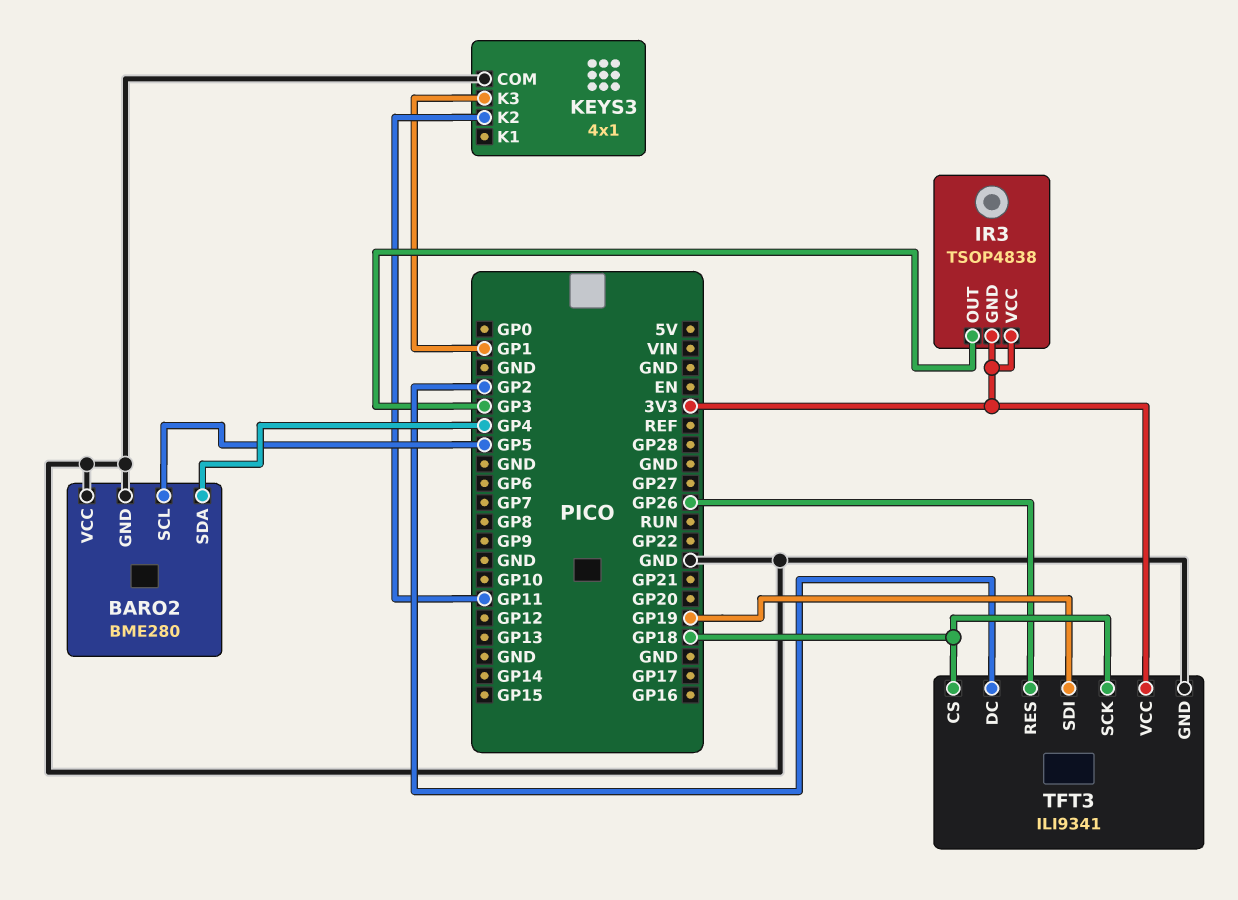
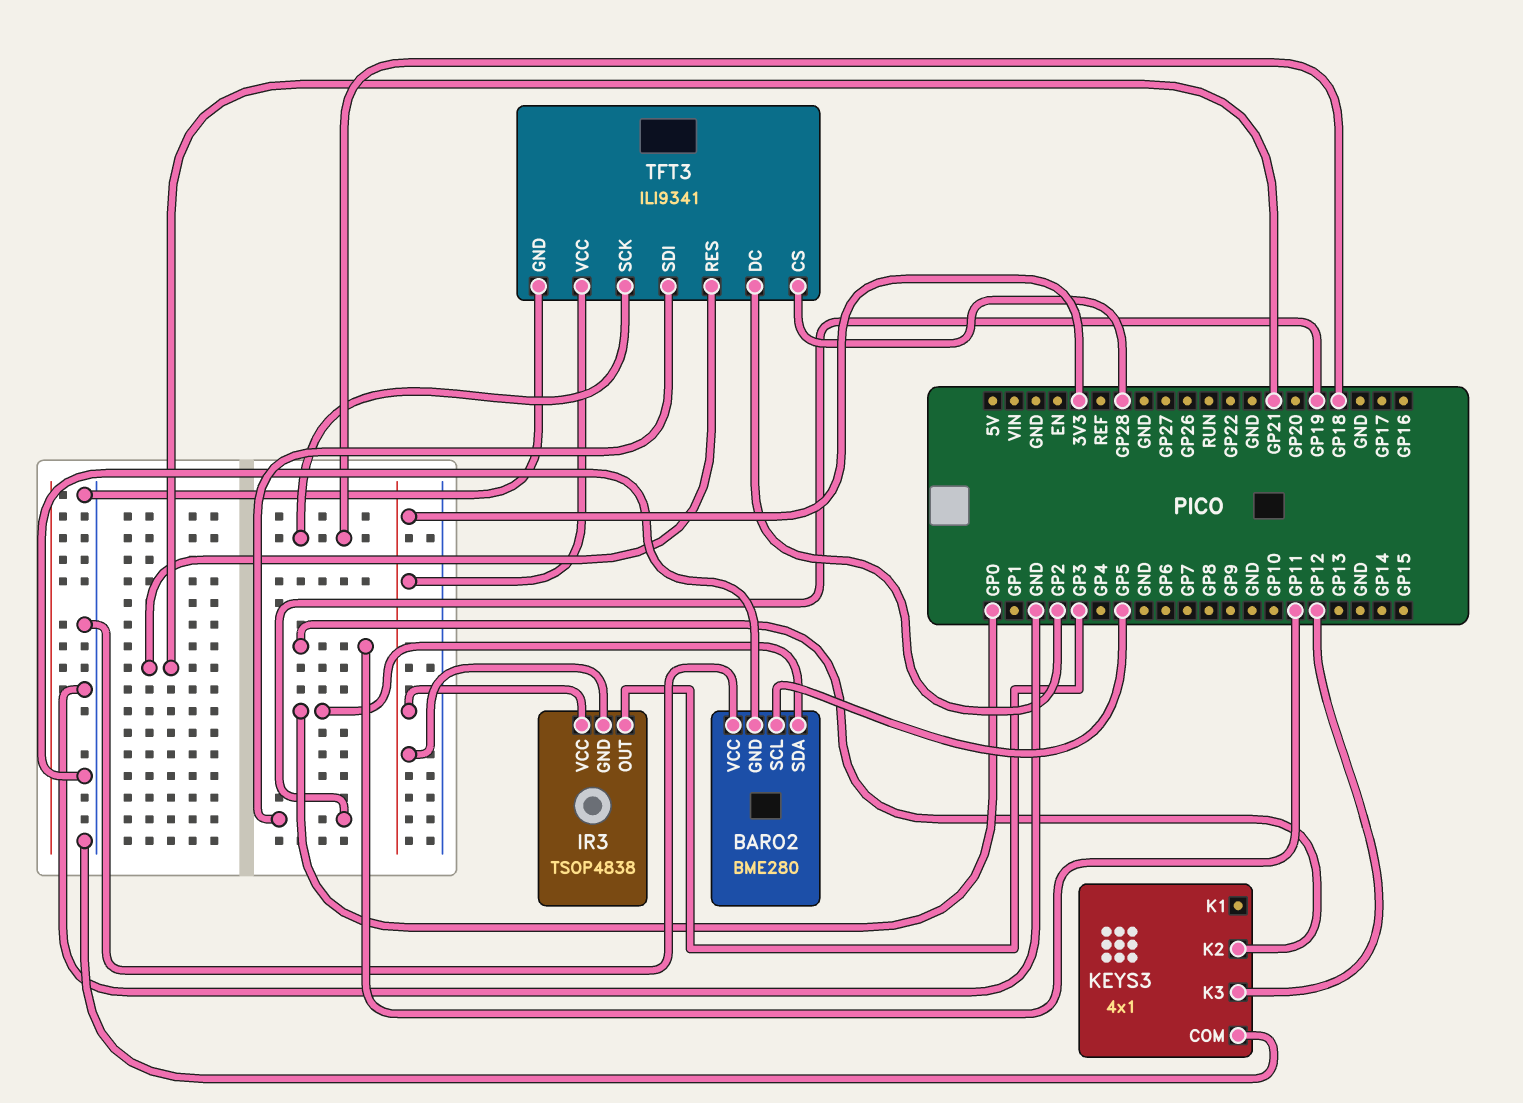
BARO2 pin SDA: GP4 -> GP0
KEYS3 pin K3: GP1 -> GP12
TFT3 pin CS: GP18 -> GP28
TFT3 pin RES: GP26 -> GP21

